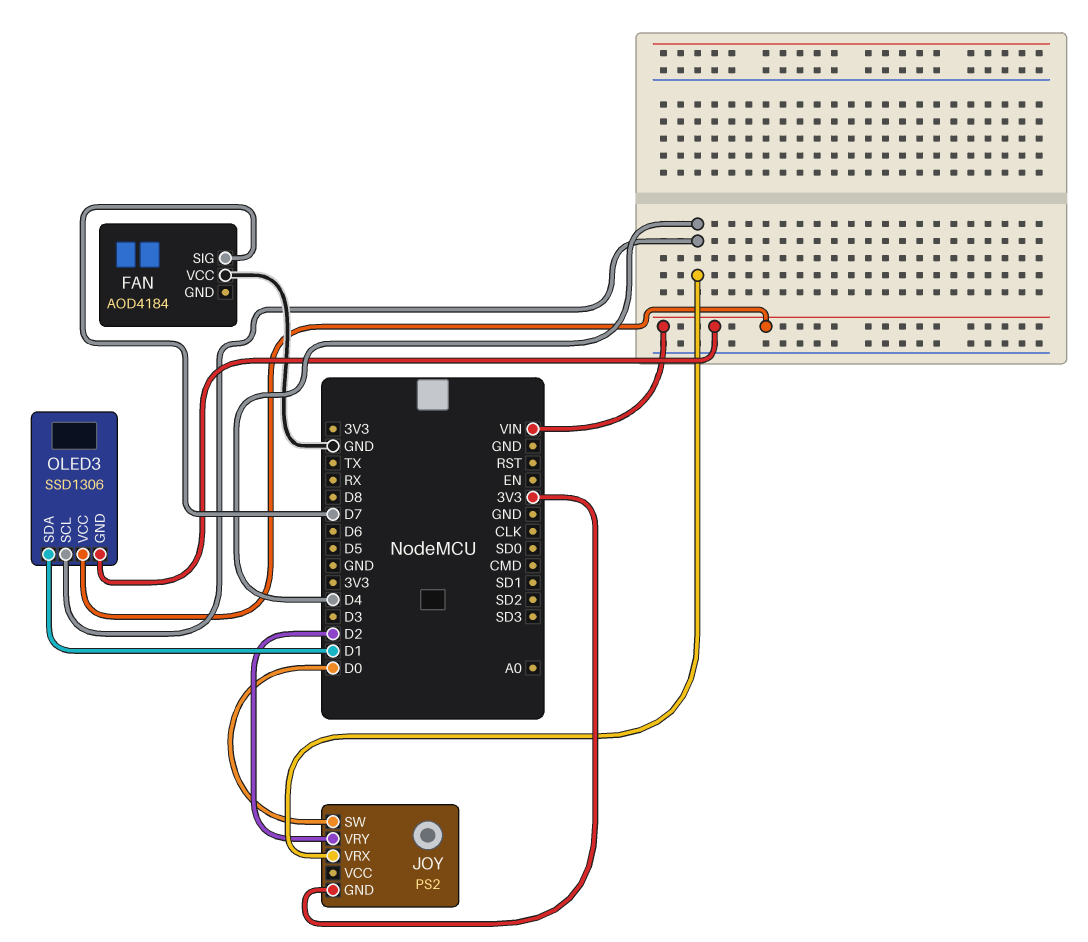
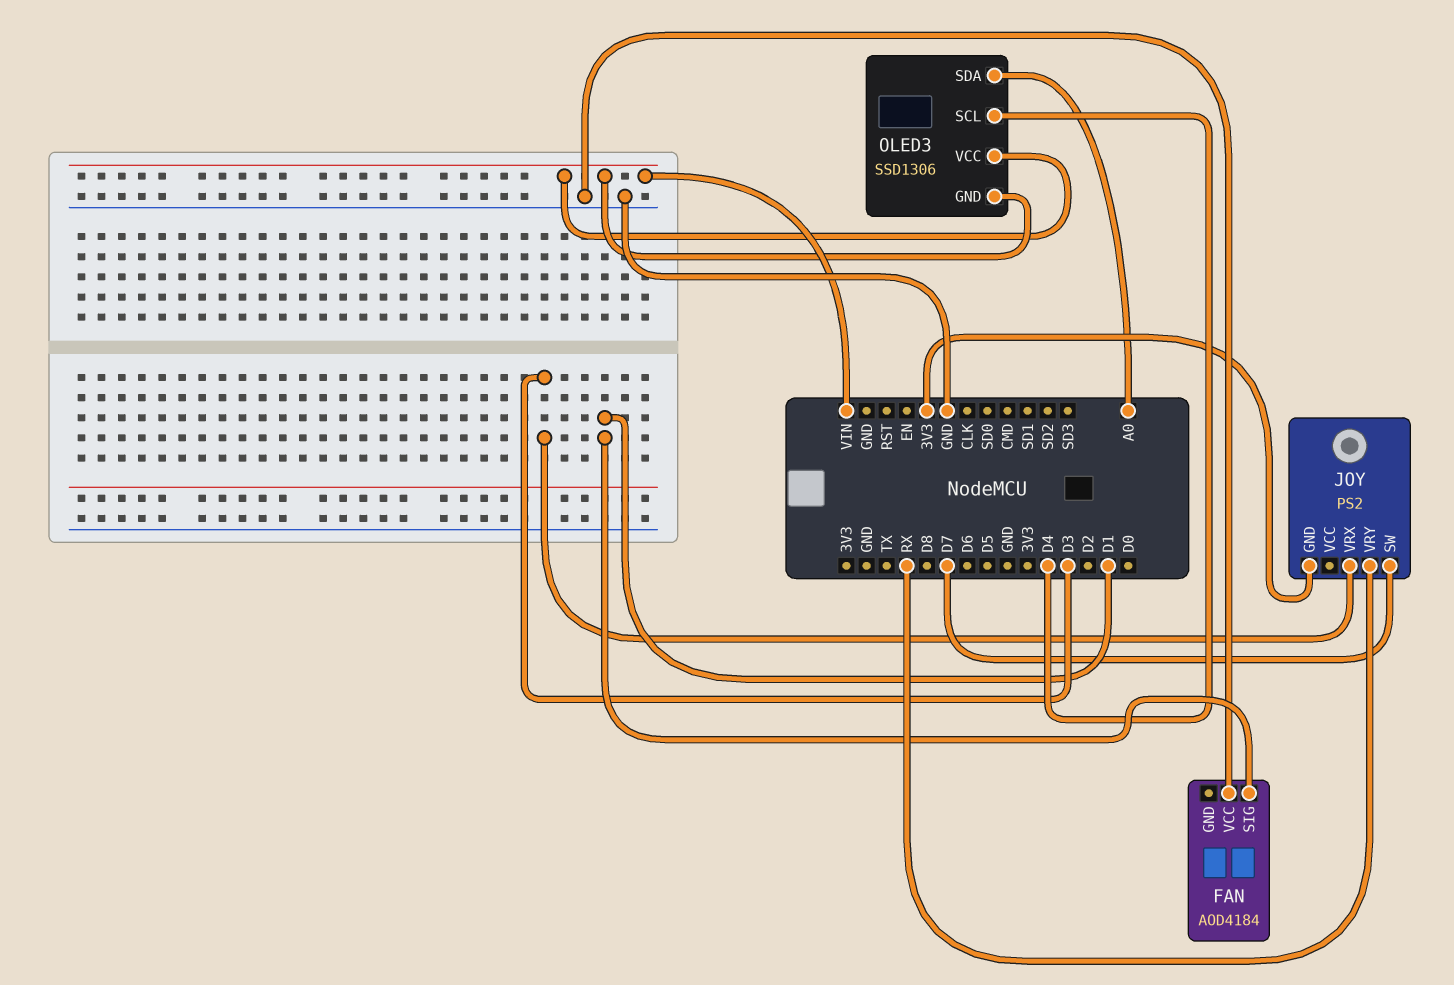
FAN pin SIG: D7 -> D1
JOY pin SW: D0 -> D7
JOY pin VRX: D4 -> D3
JOY pin VRY: D2 -> RX
OLED3 pin SDA: D1 -> A0

